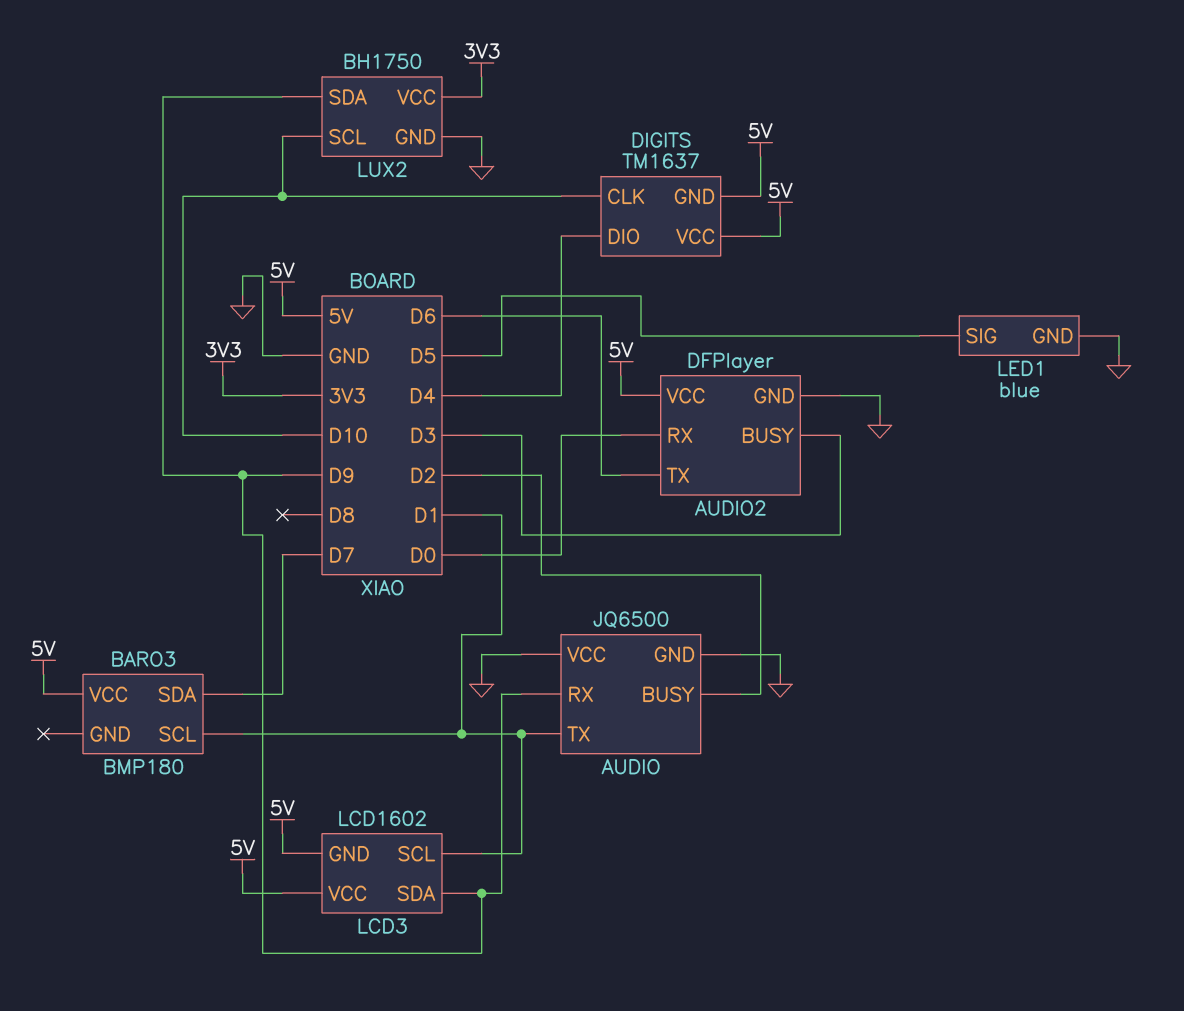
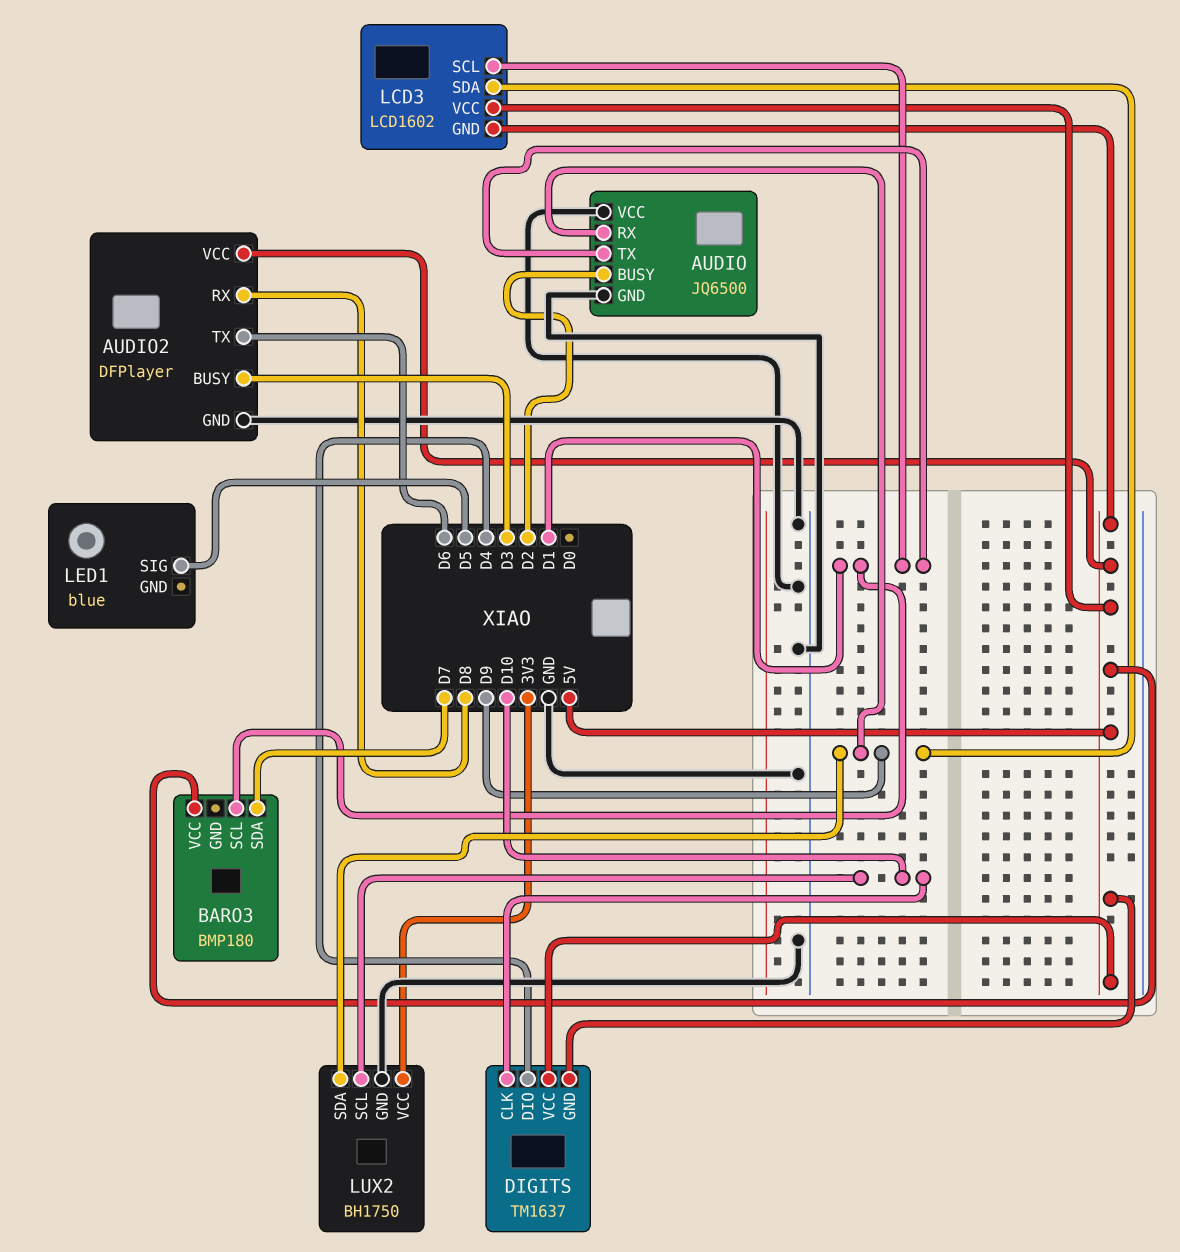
AUDIO2 pin RX: D0 -> D8
LED1 pin GND: GND -> none

